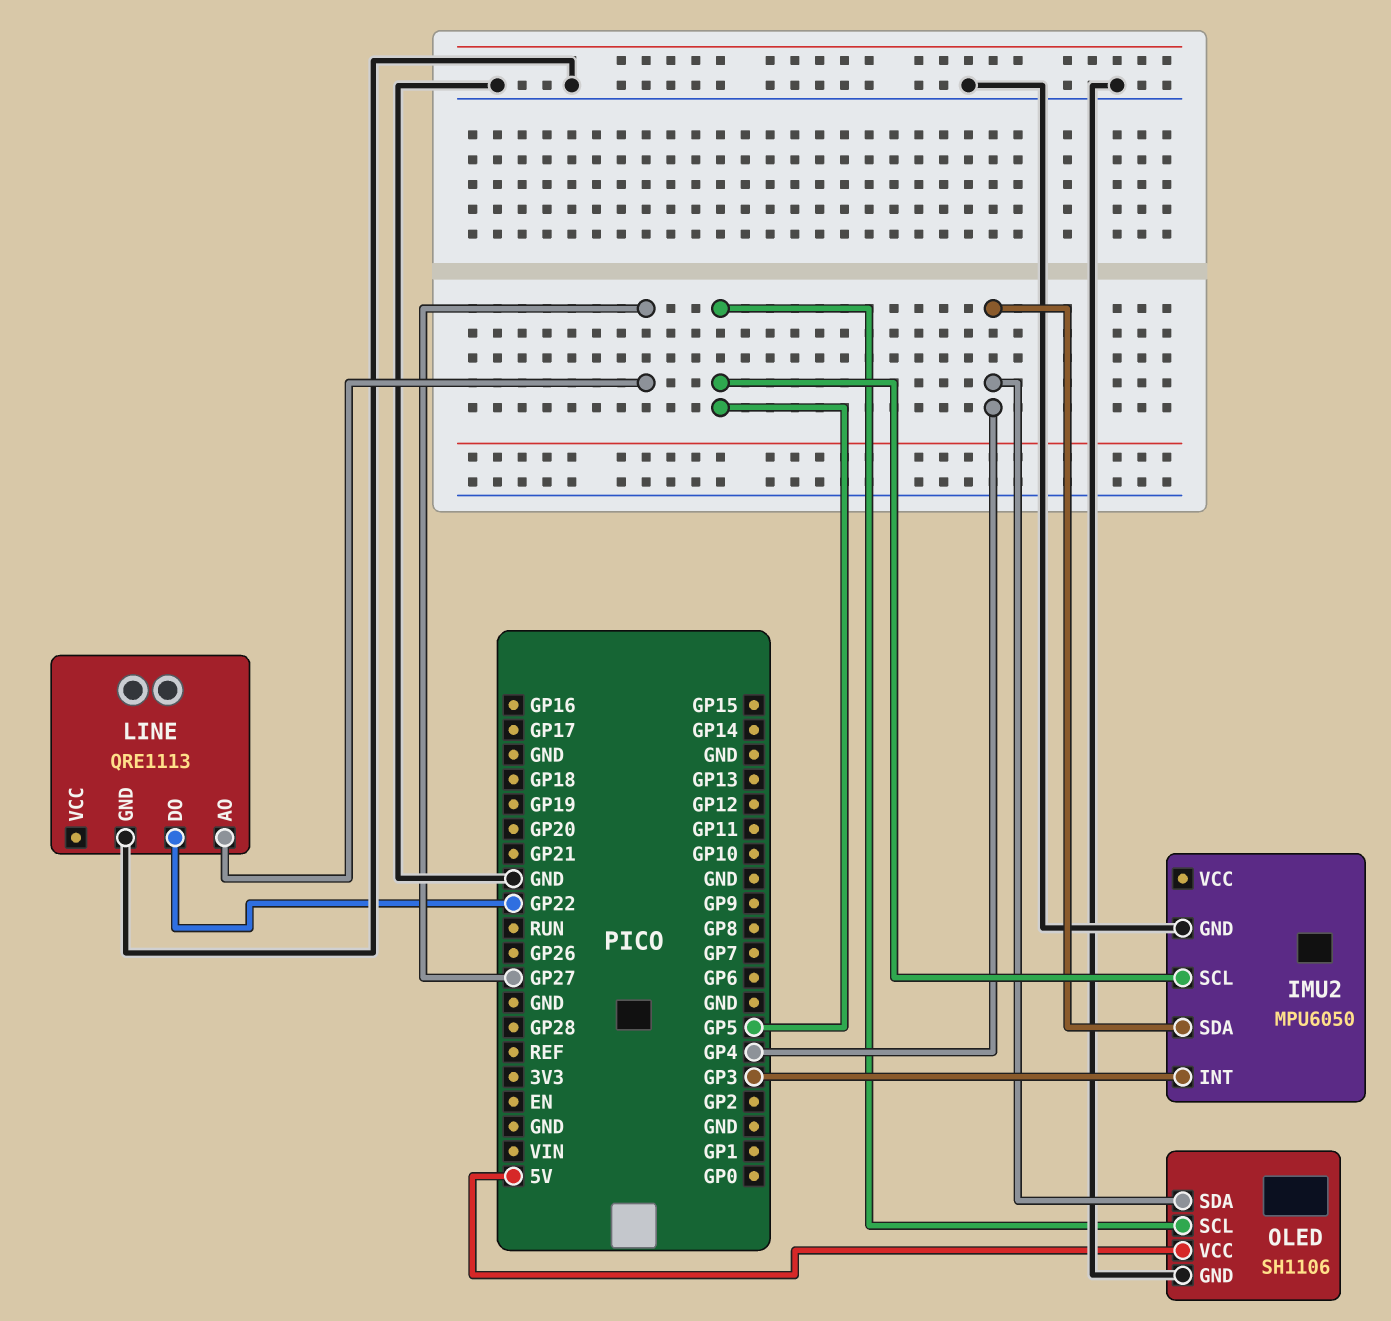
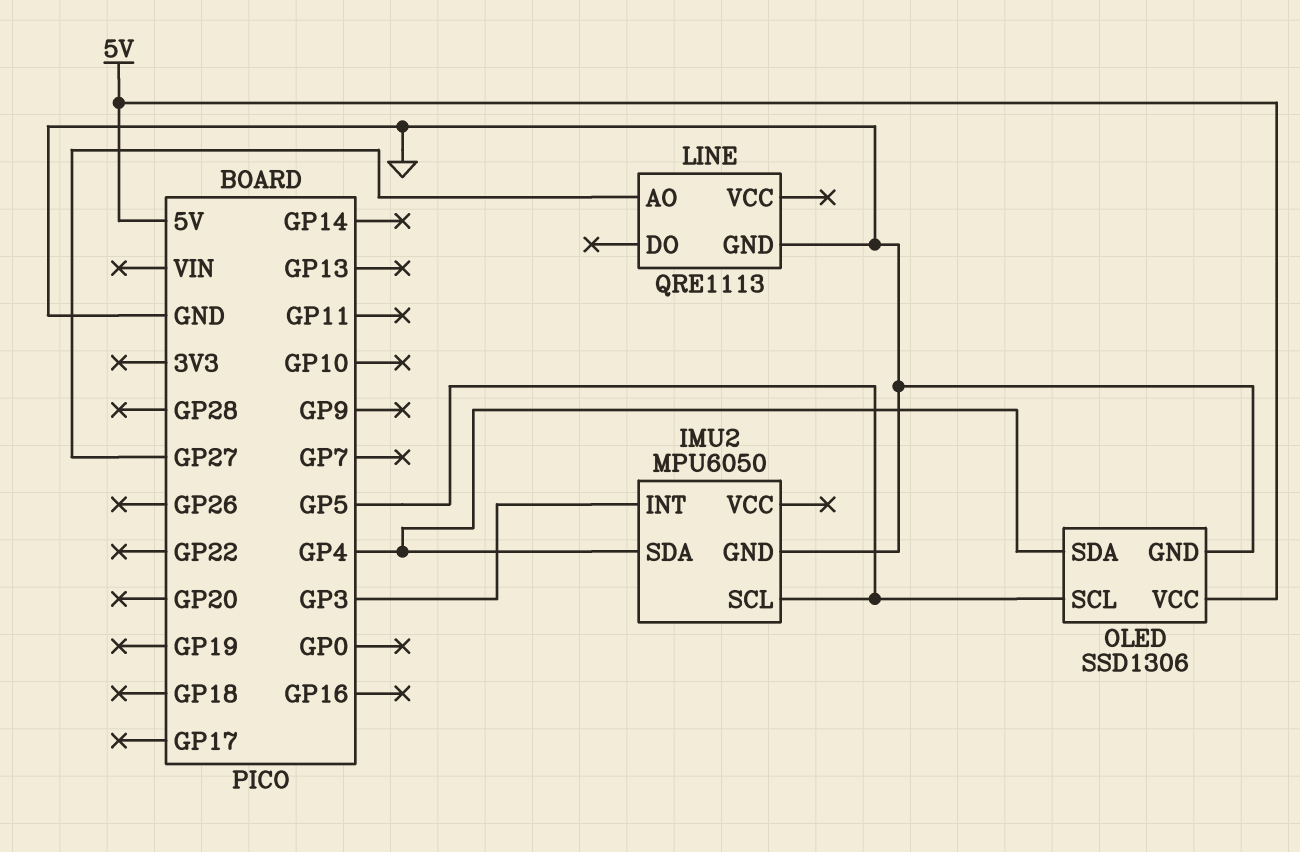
LINE pin DO: GP22 -> none
OLED: SH1106 -> SSD1306

